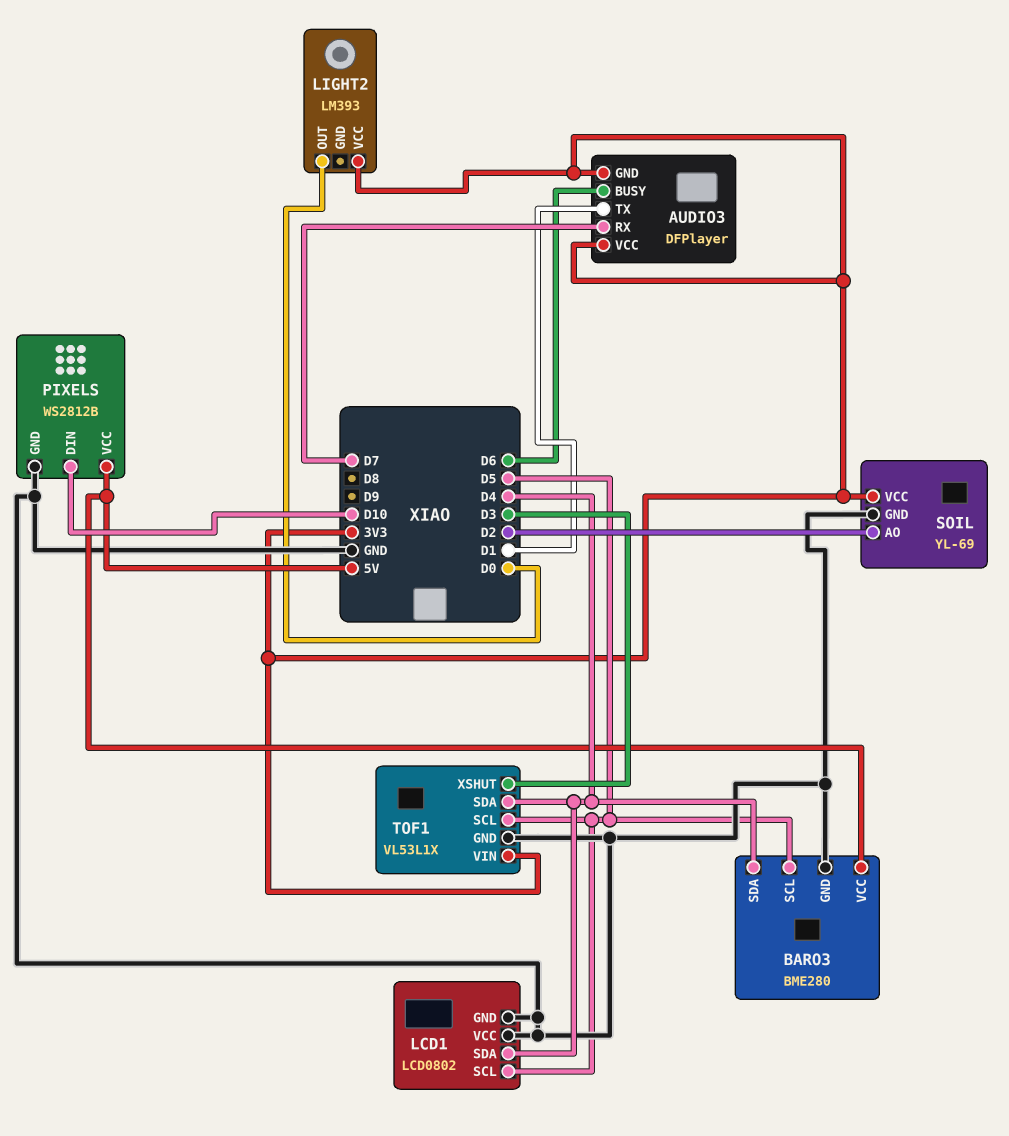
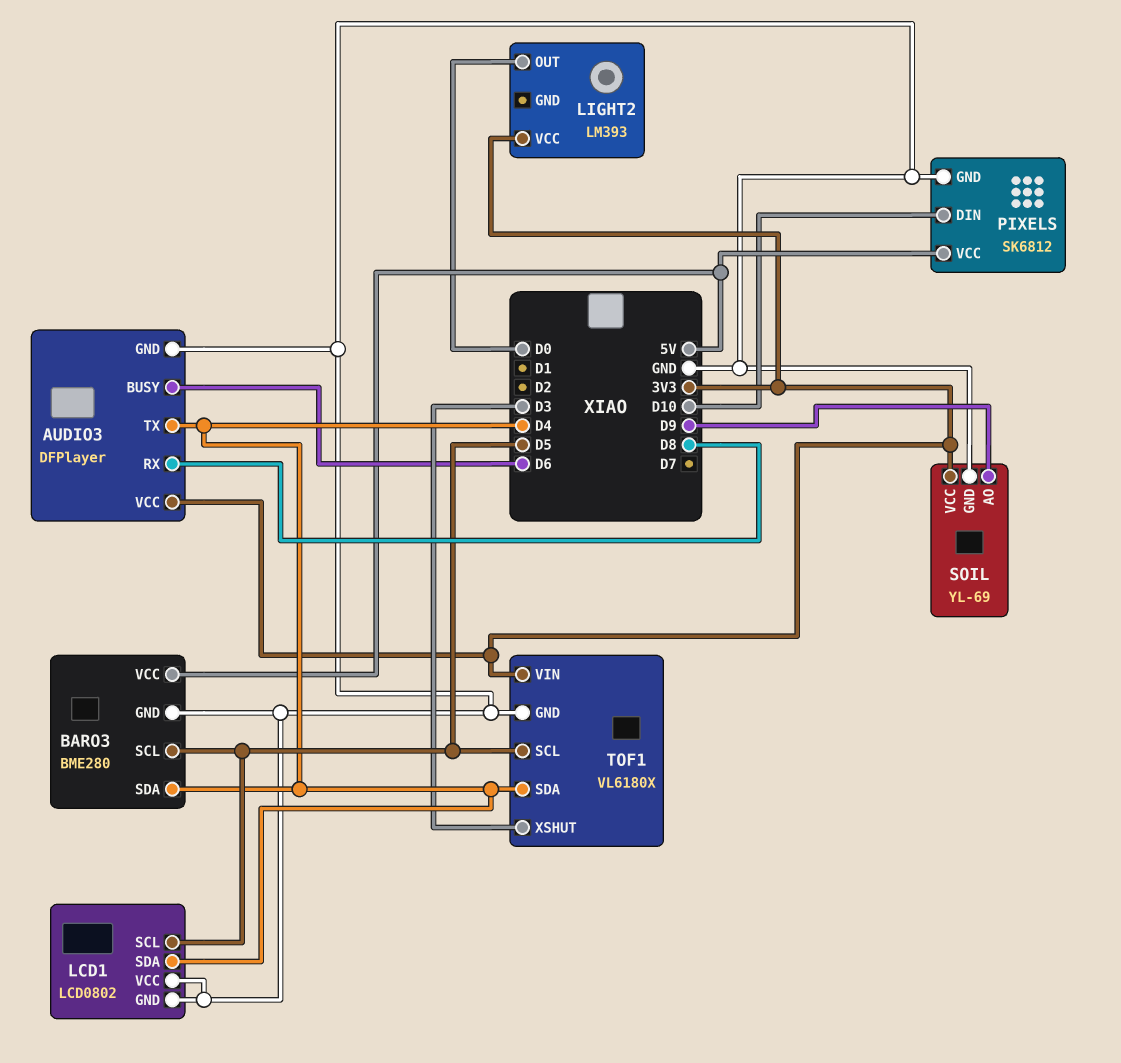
AUDIO3 pin GND: 3V3 -> GND
AUDIO3 pin RX: D7 -> D8
AUDIO3 pin TX: D1 -> D4
PIXELS: WS2812B -> SK6812
SOIL pin AO: D2 -> D9
TOF1: VL53L1X -> VL6180X

